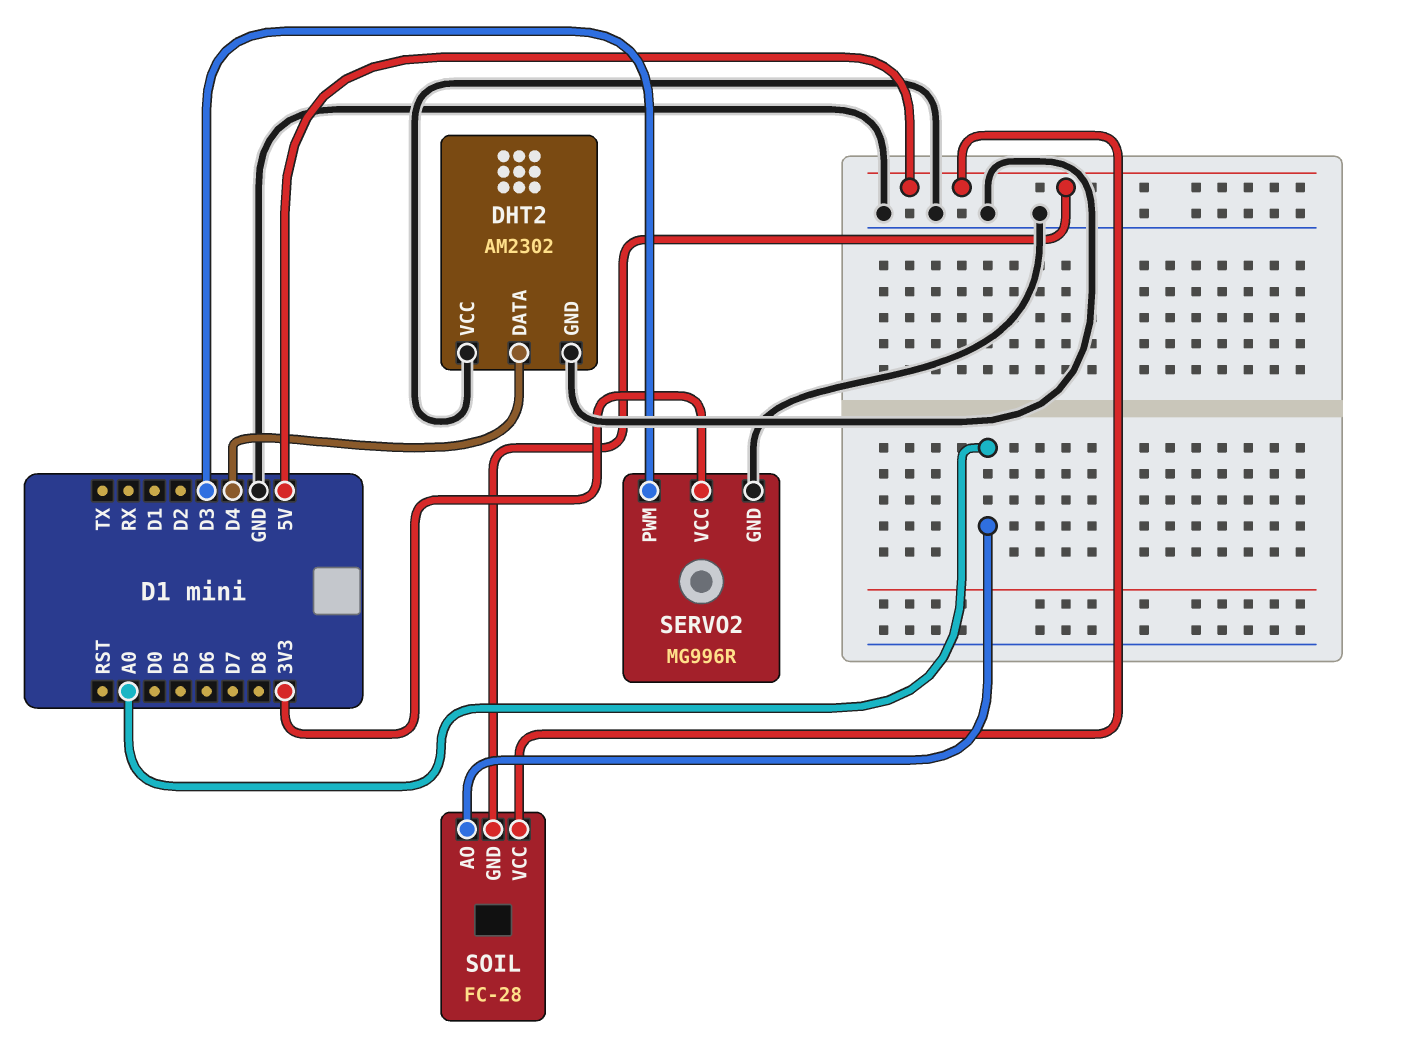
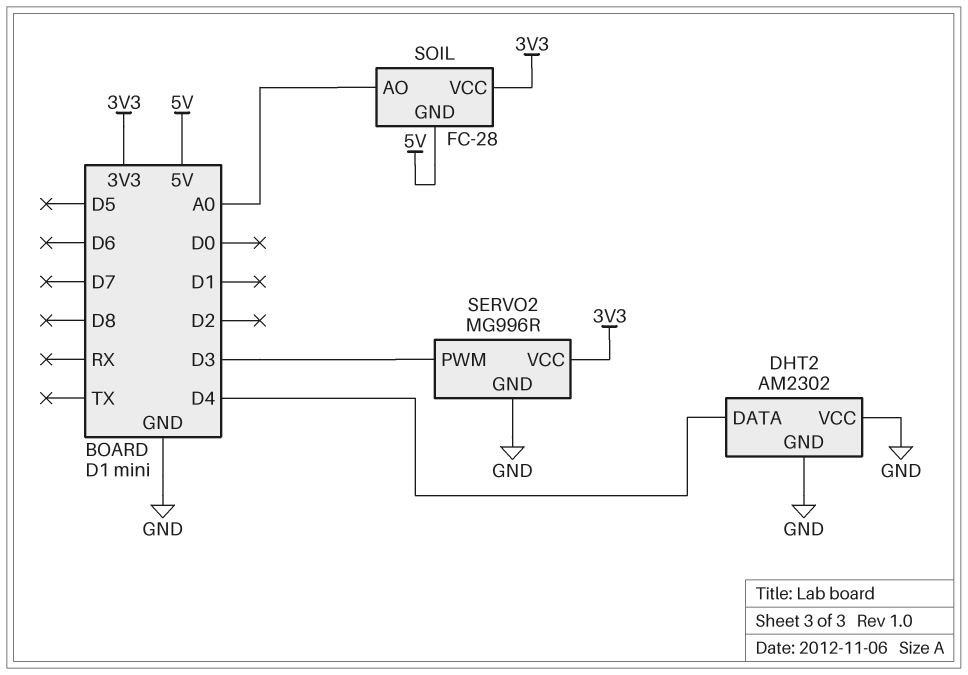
SOIL pin VCC: 5V -> 3V3

